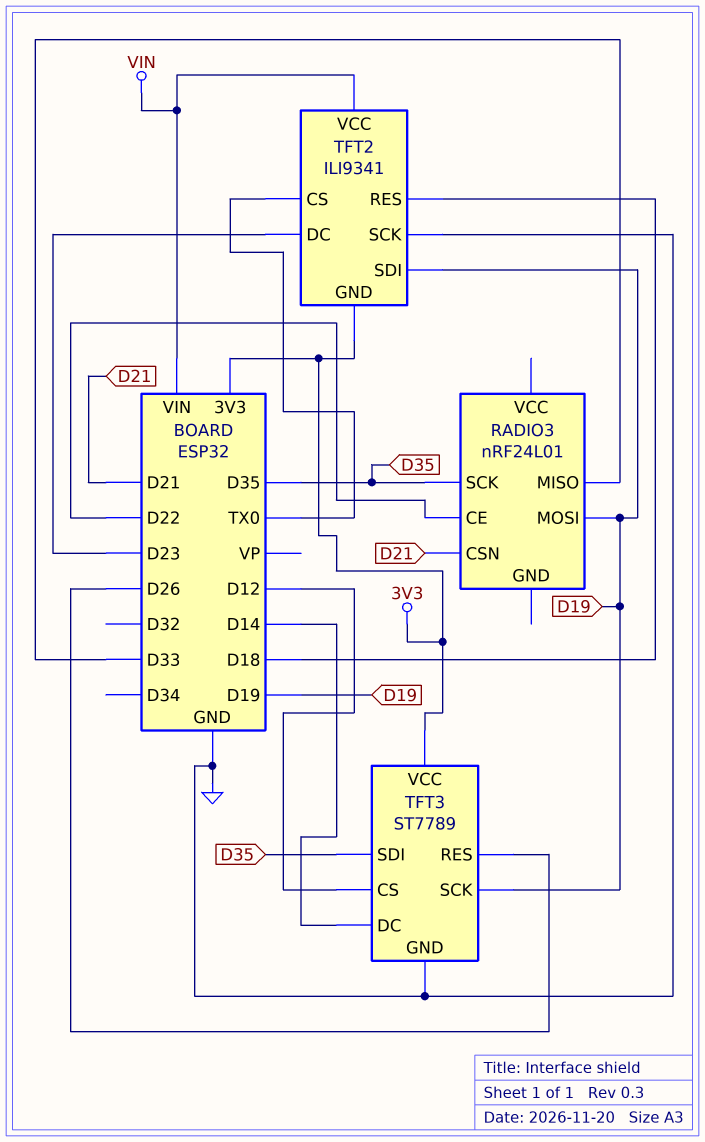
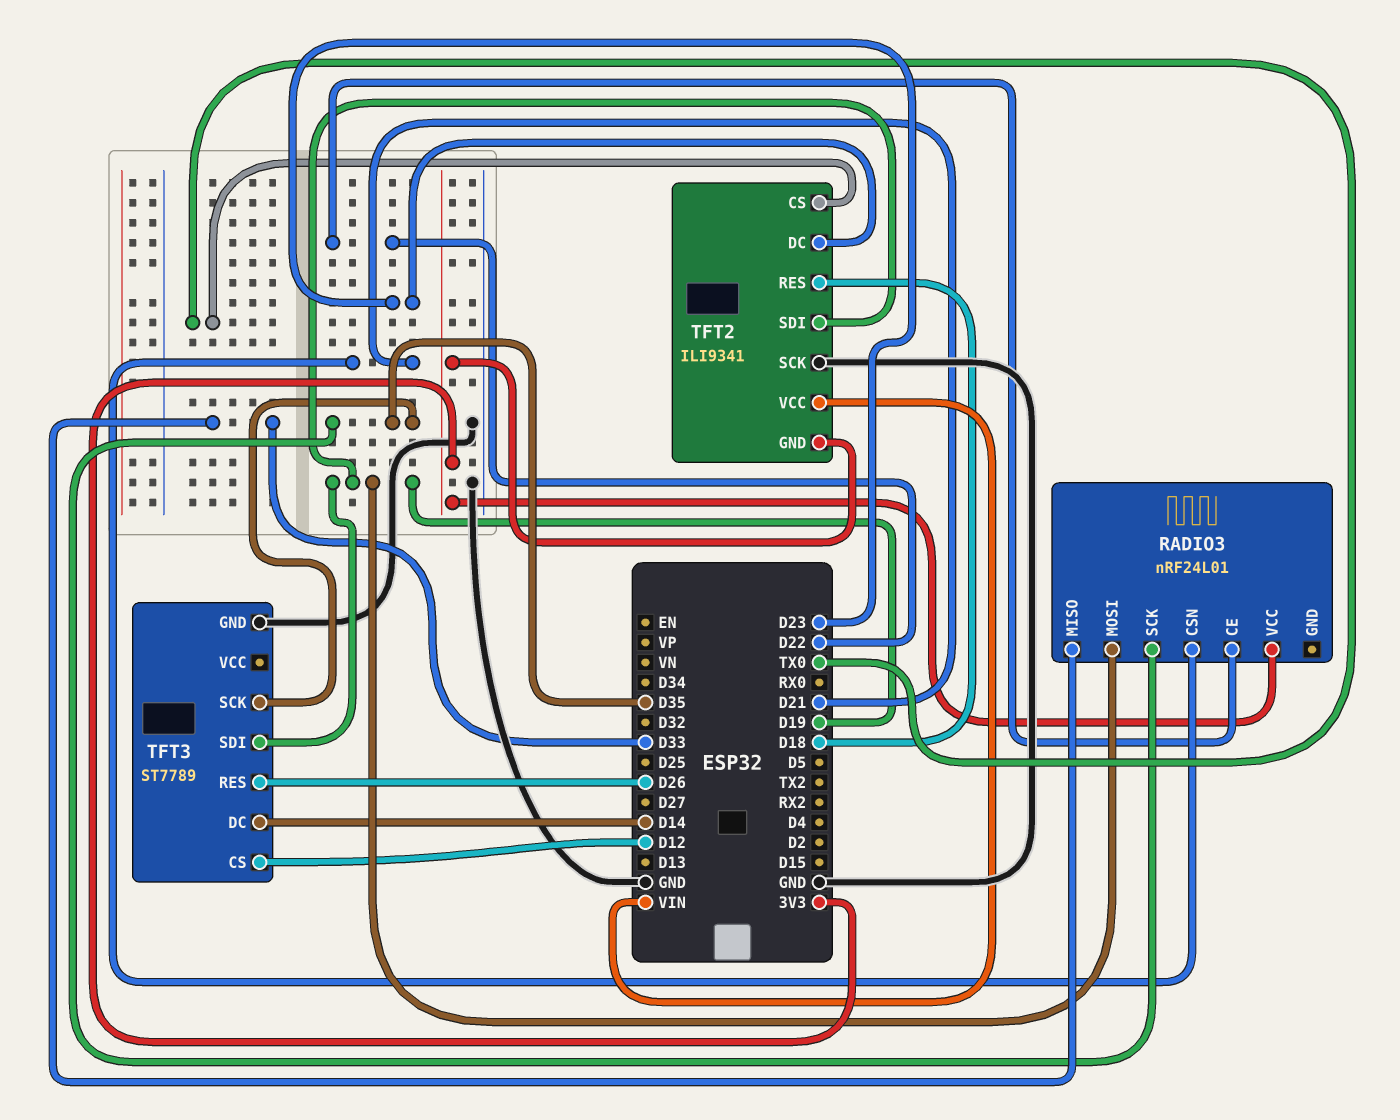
RADIO3 pin VCC: none -> 3V3
TFT3 pin SCK: D19 -> D35
TFT3 pin SDI: D35 -> D19
TFT3 pin VCC: 3V3 -> none

